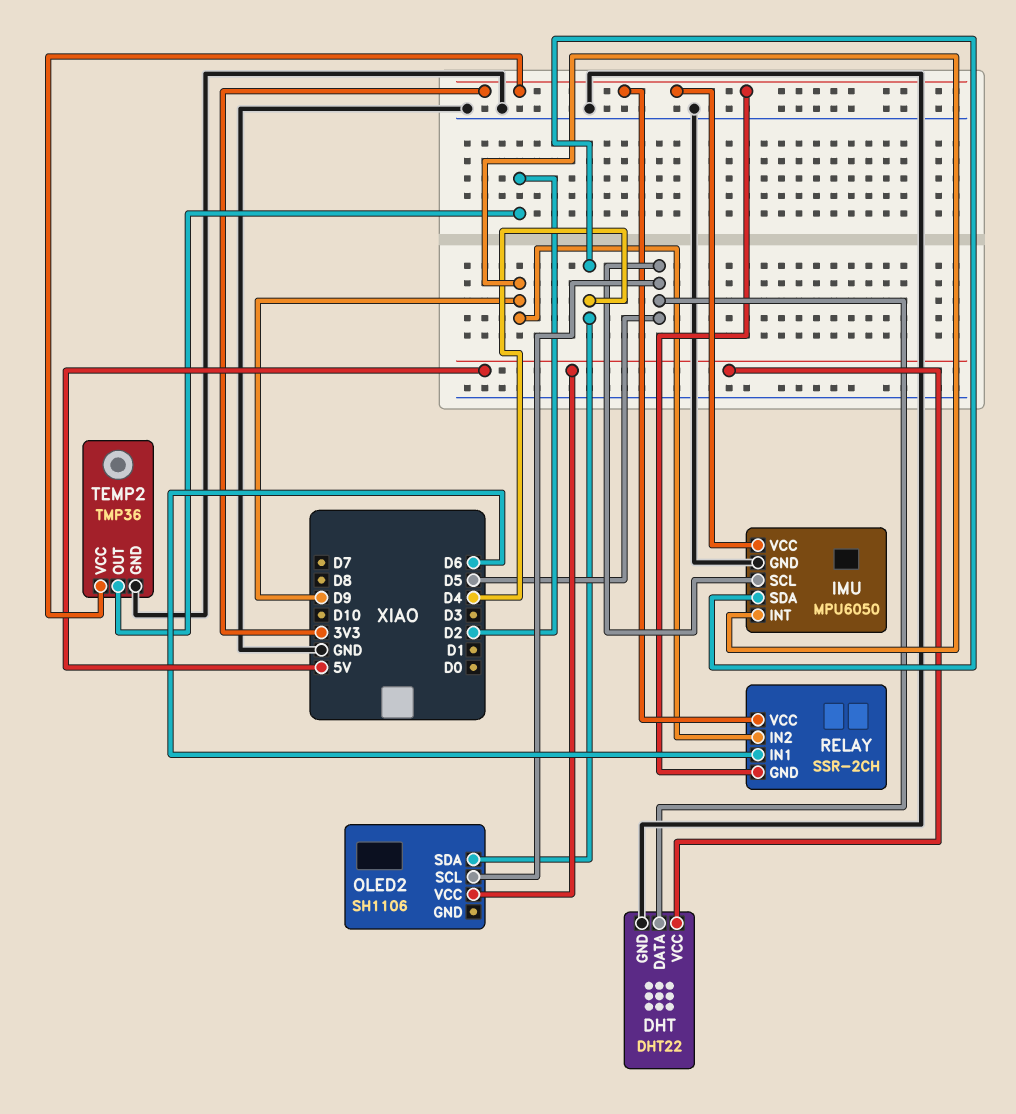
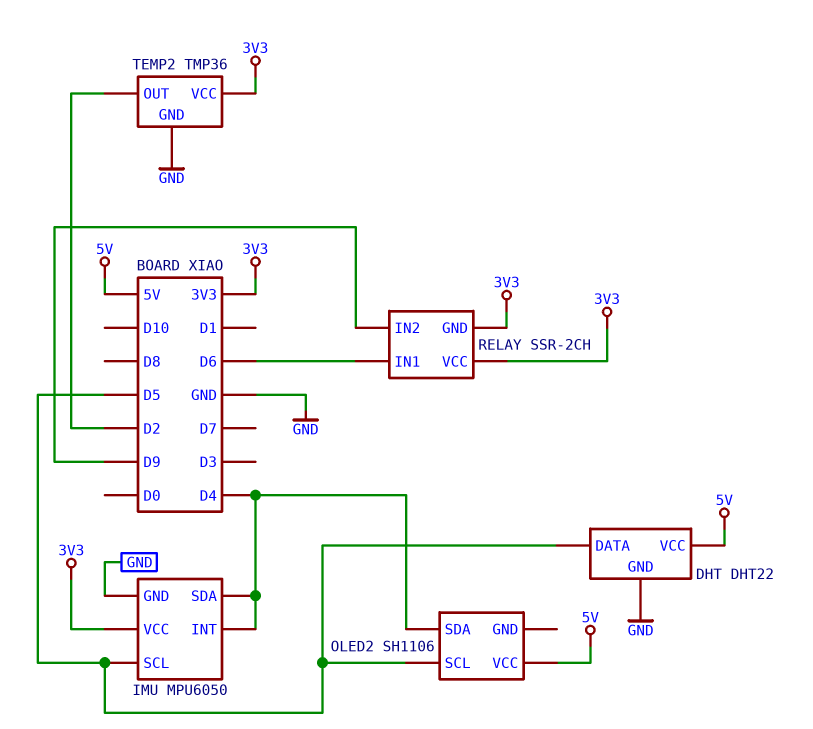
IMU pin INT: D9 -> D4

